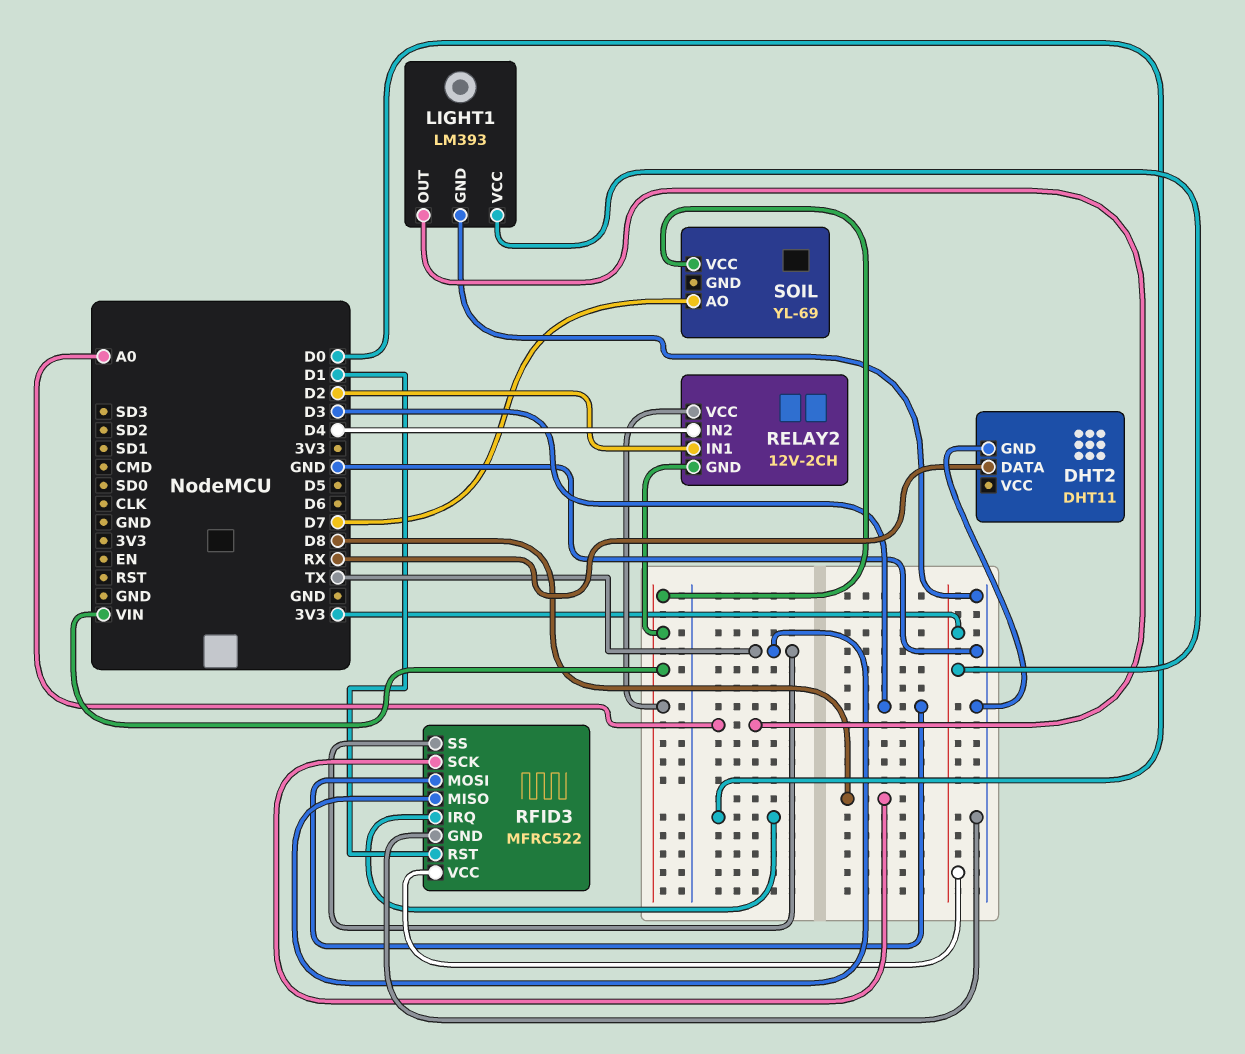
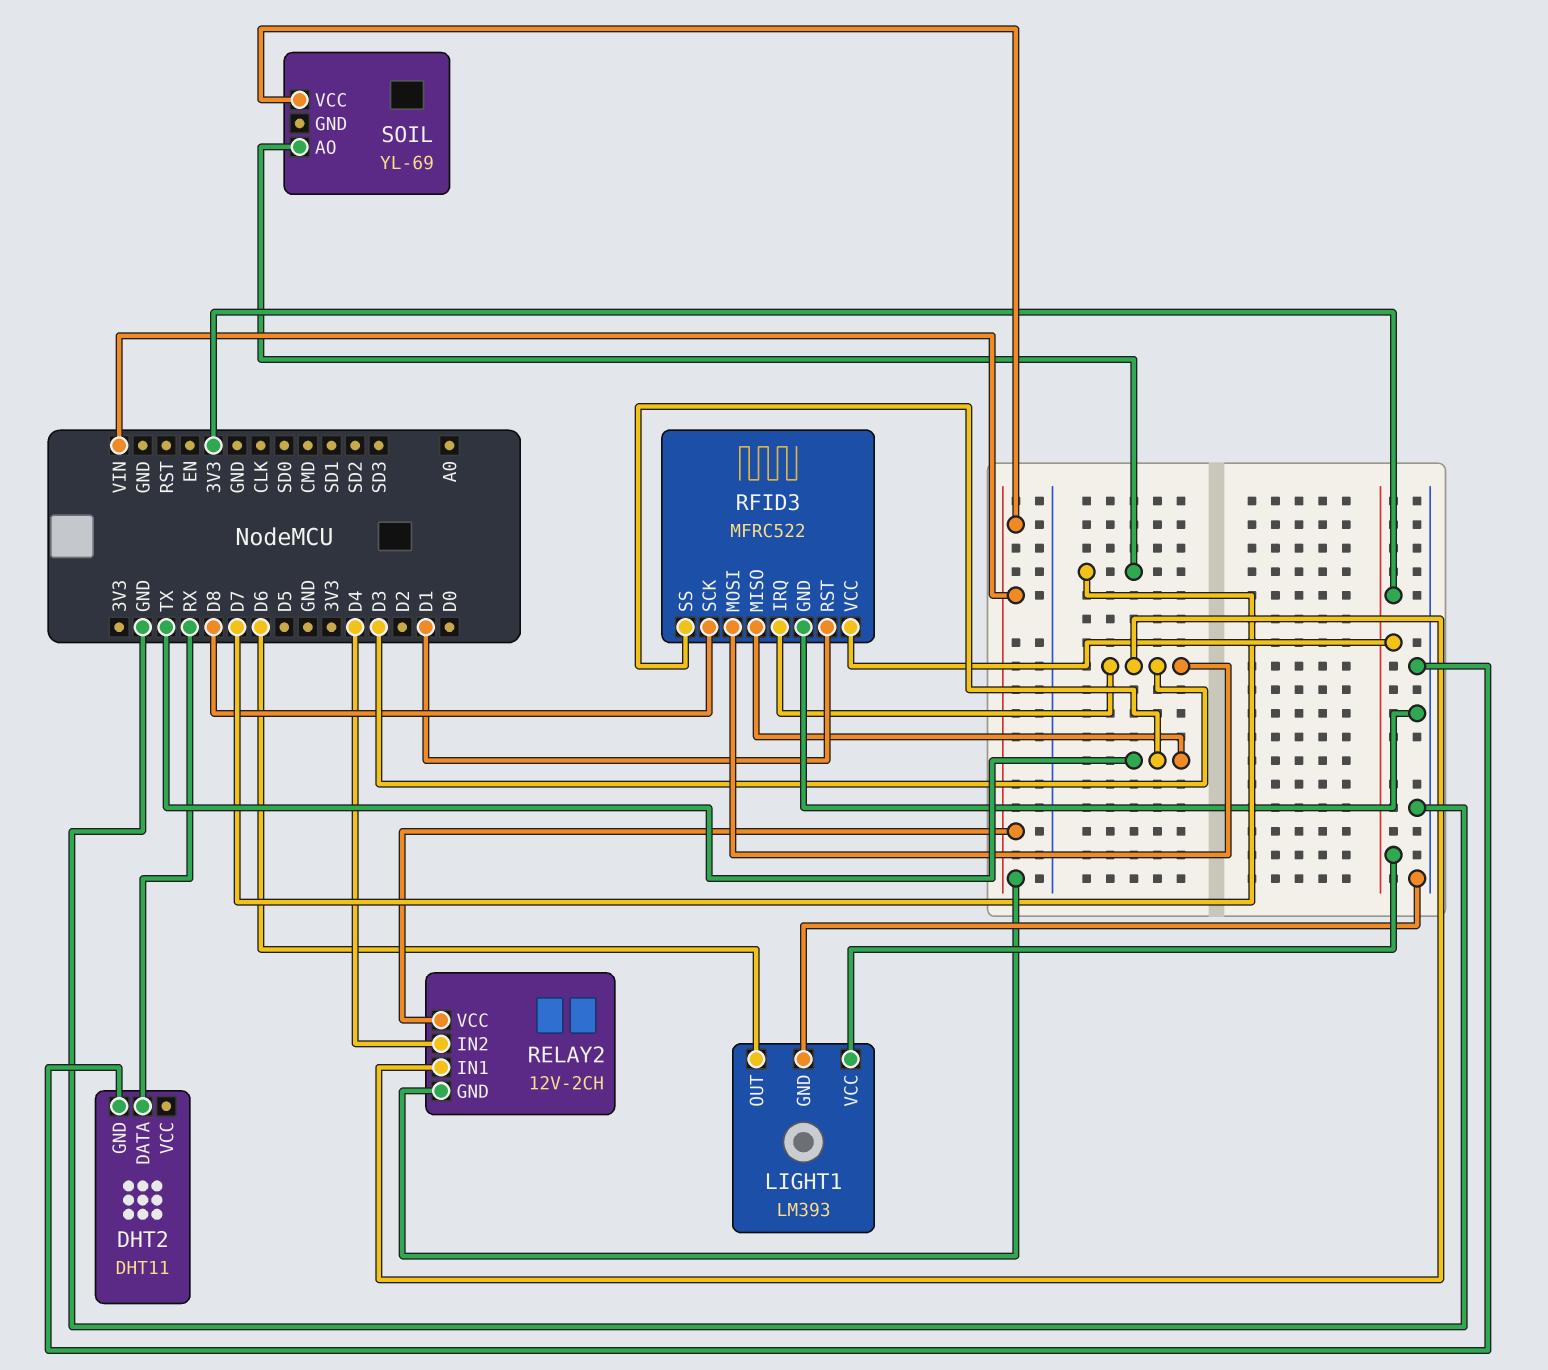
LIGHT1 pin OUT: A0 -> D6
RELAY2 pin IN1: D2 -> D3
RFID3 pin IRQ: D0 -> D3

